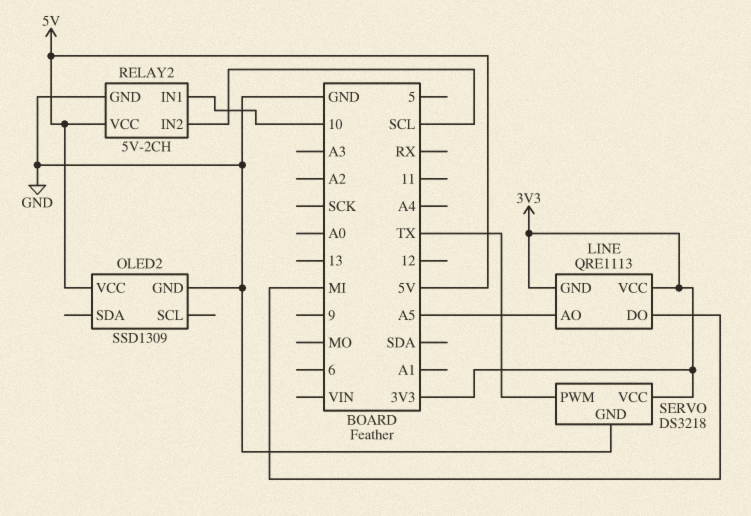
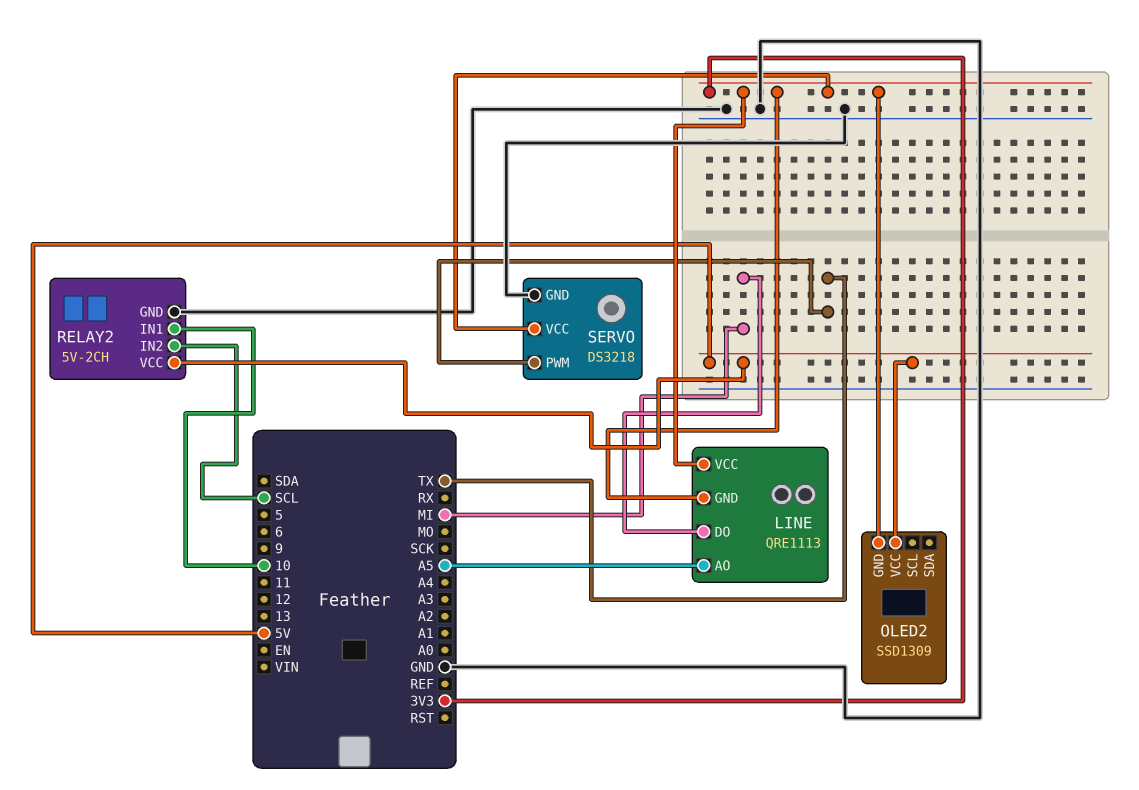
OLED2 pin GND: GND -> 3V3

